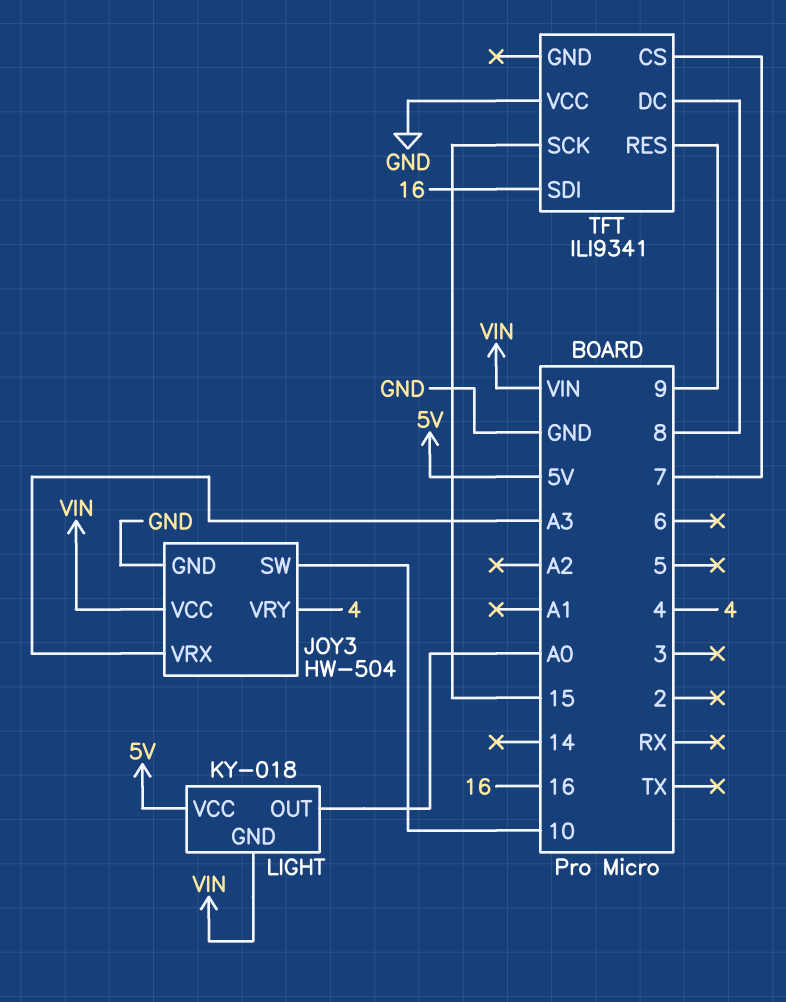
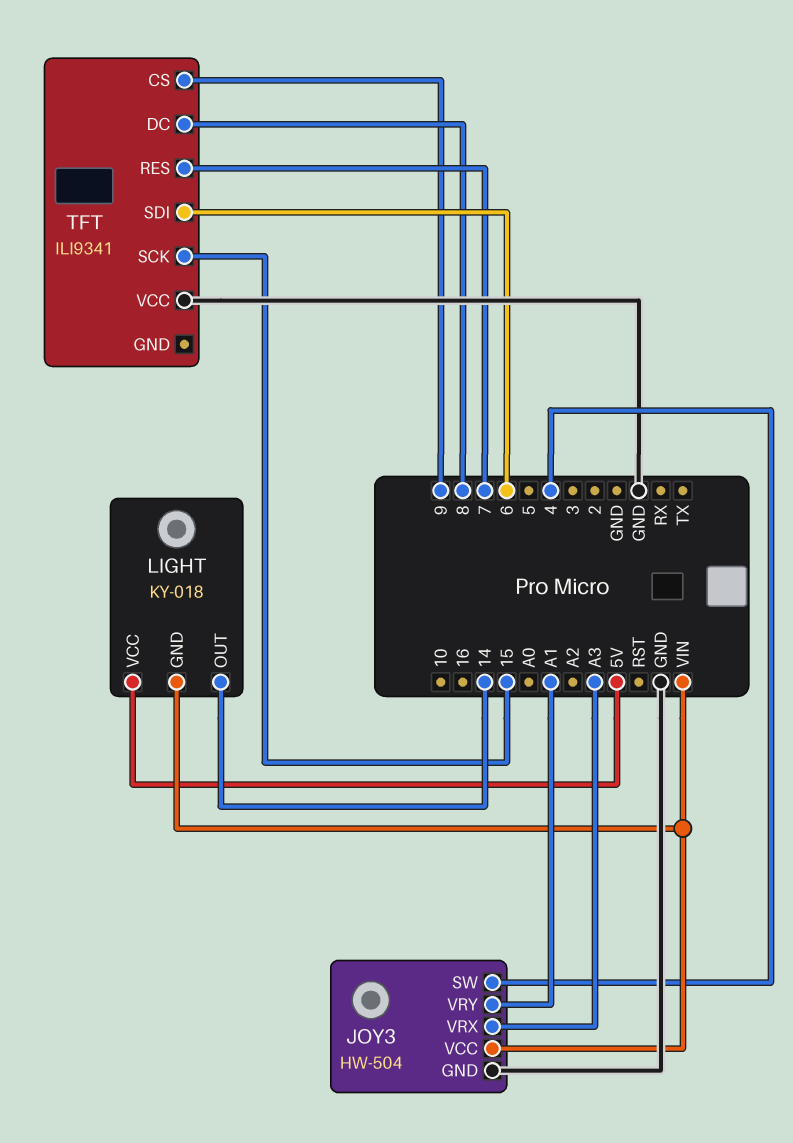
JOY3 pin SW: 10 -> 4
JOY3 pin VRY: 4 -> A1
LIGHT pin OUT: A0 -> 14
TFT pin CS: 7 -> 9
TFT pin RES: 9 -> 7
TFT pin SDI: 16 -> 6

